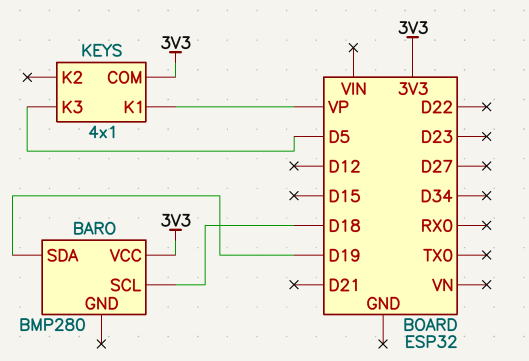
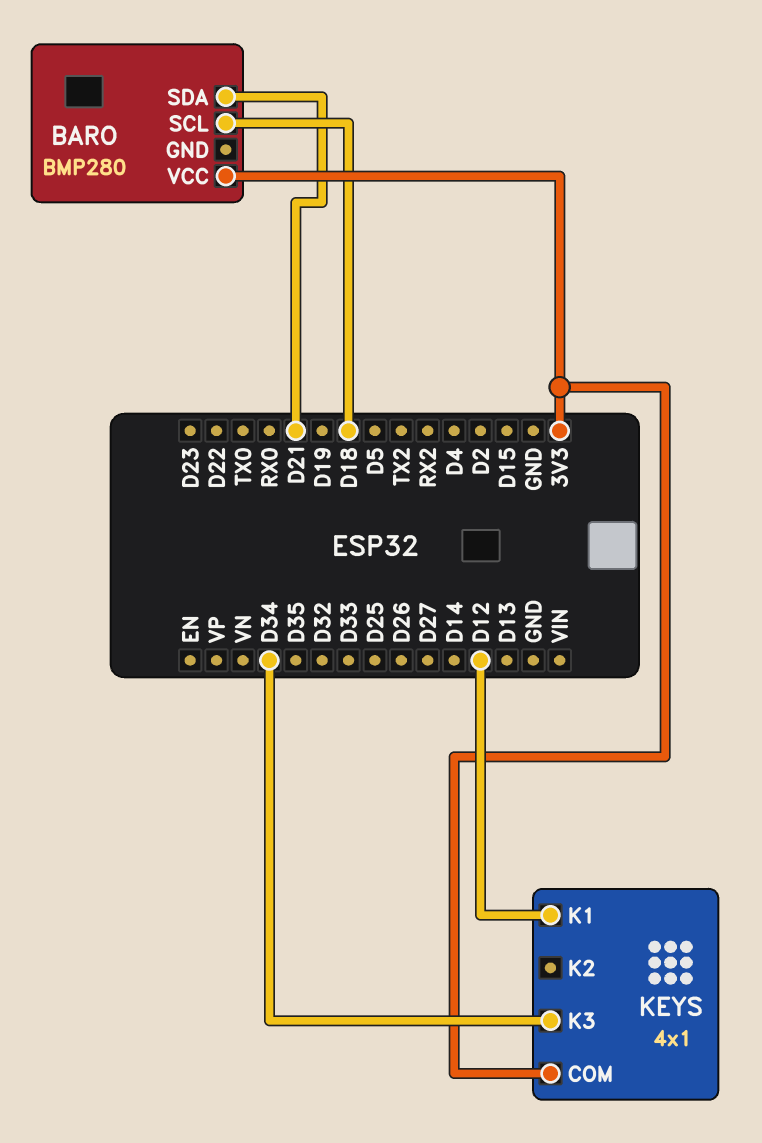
BARO pin SDA: D19 -> D21
KEYS pin K1: VP -> D12
KEYS pin K3: D5 -> D34

